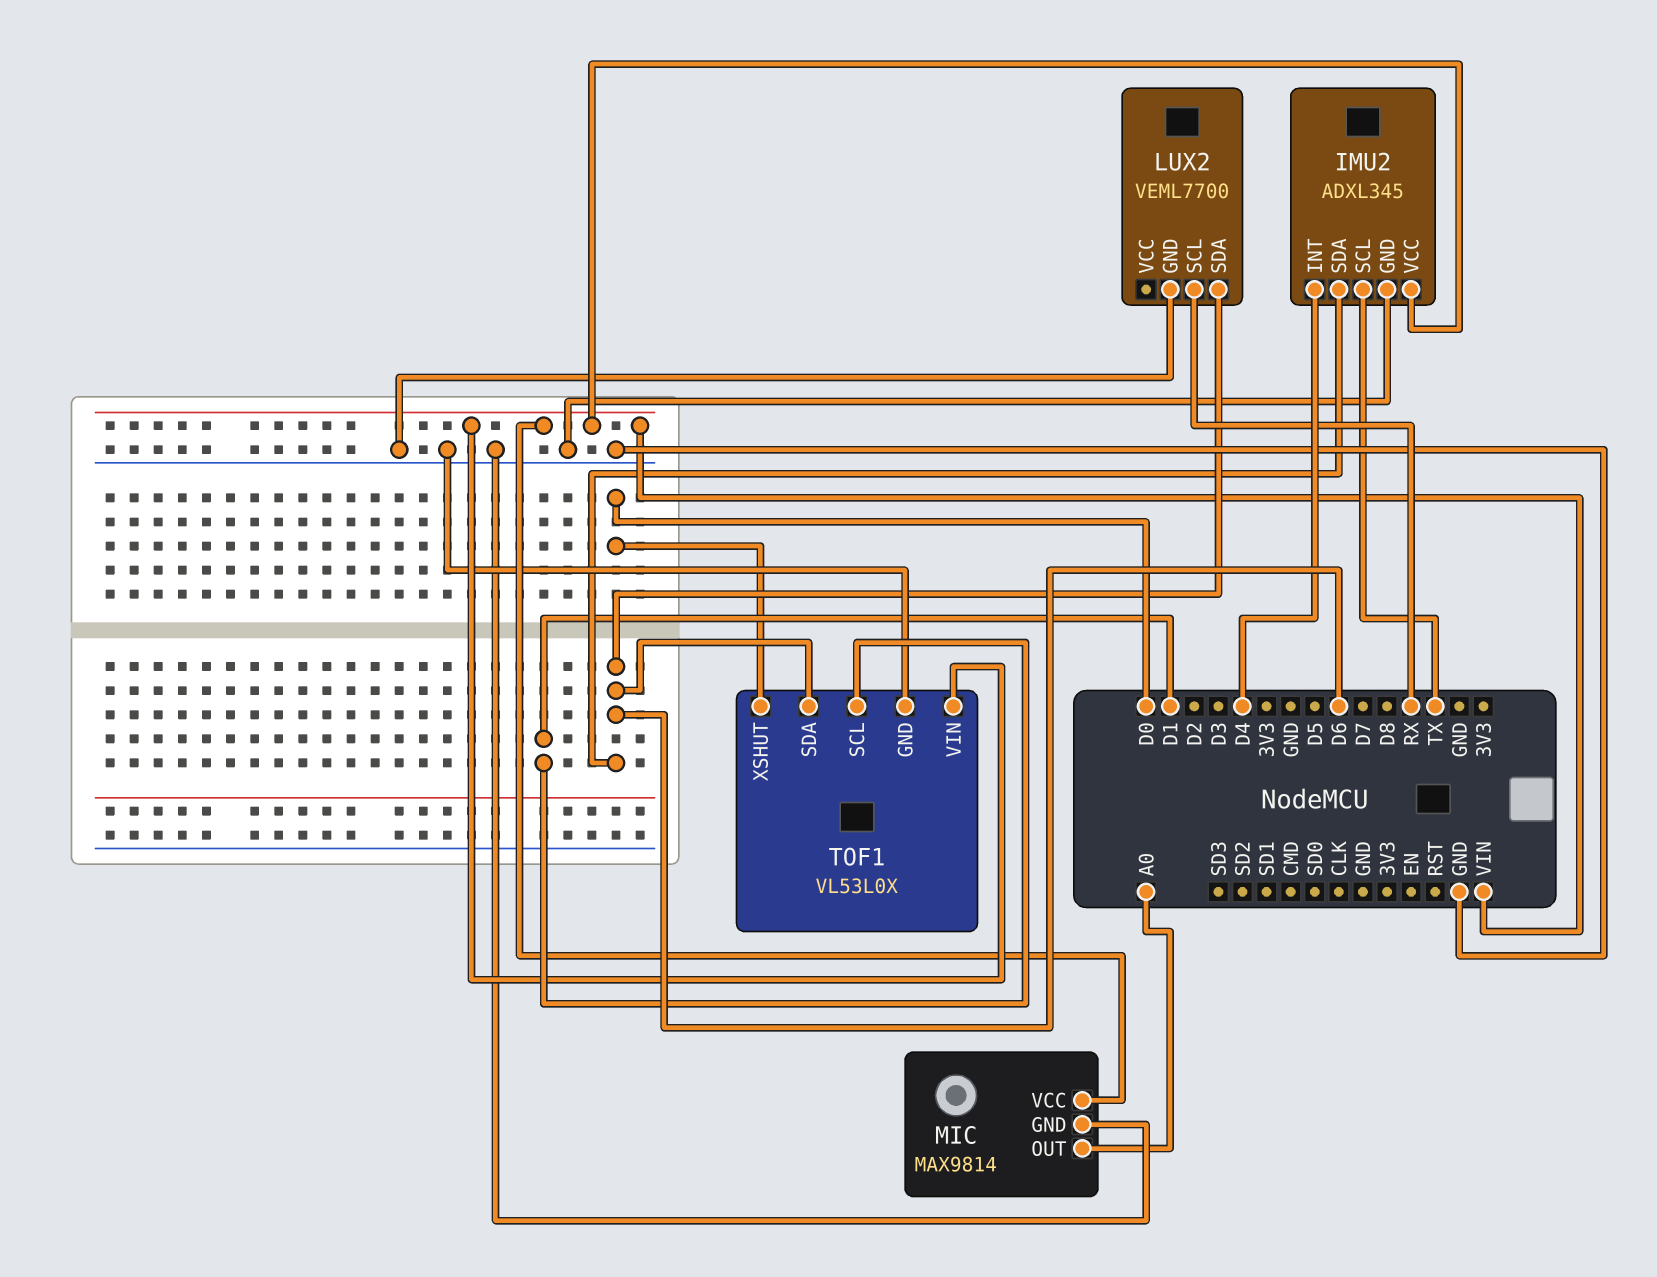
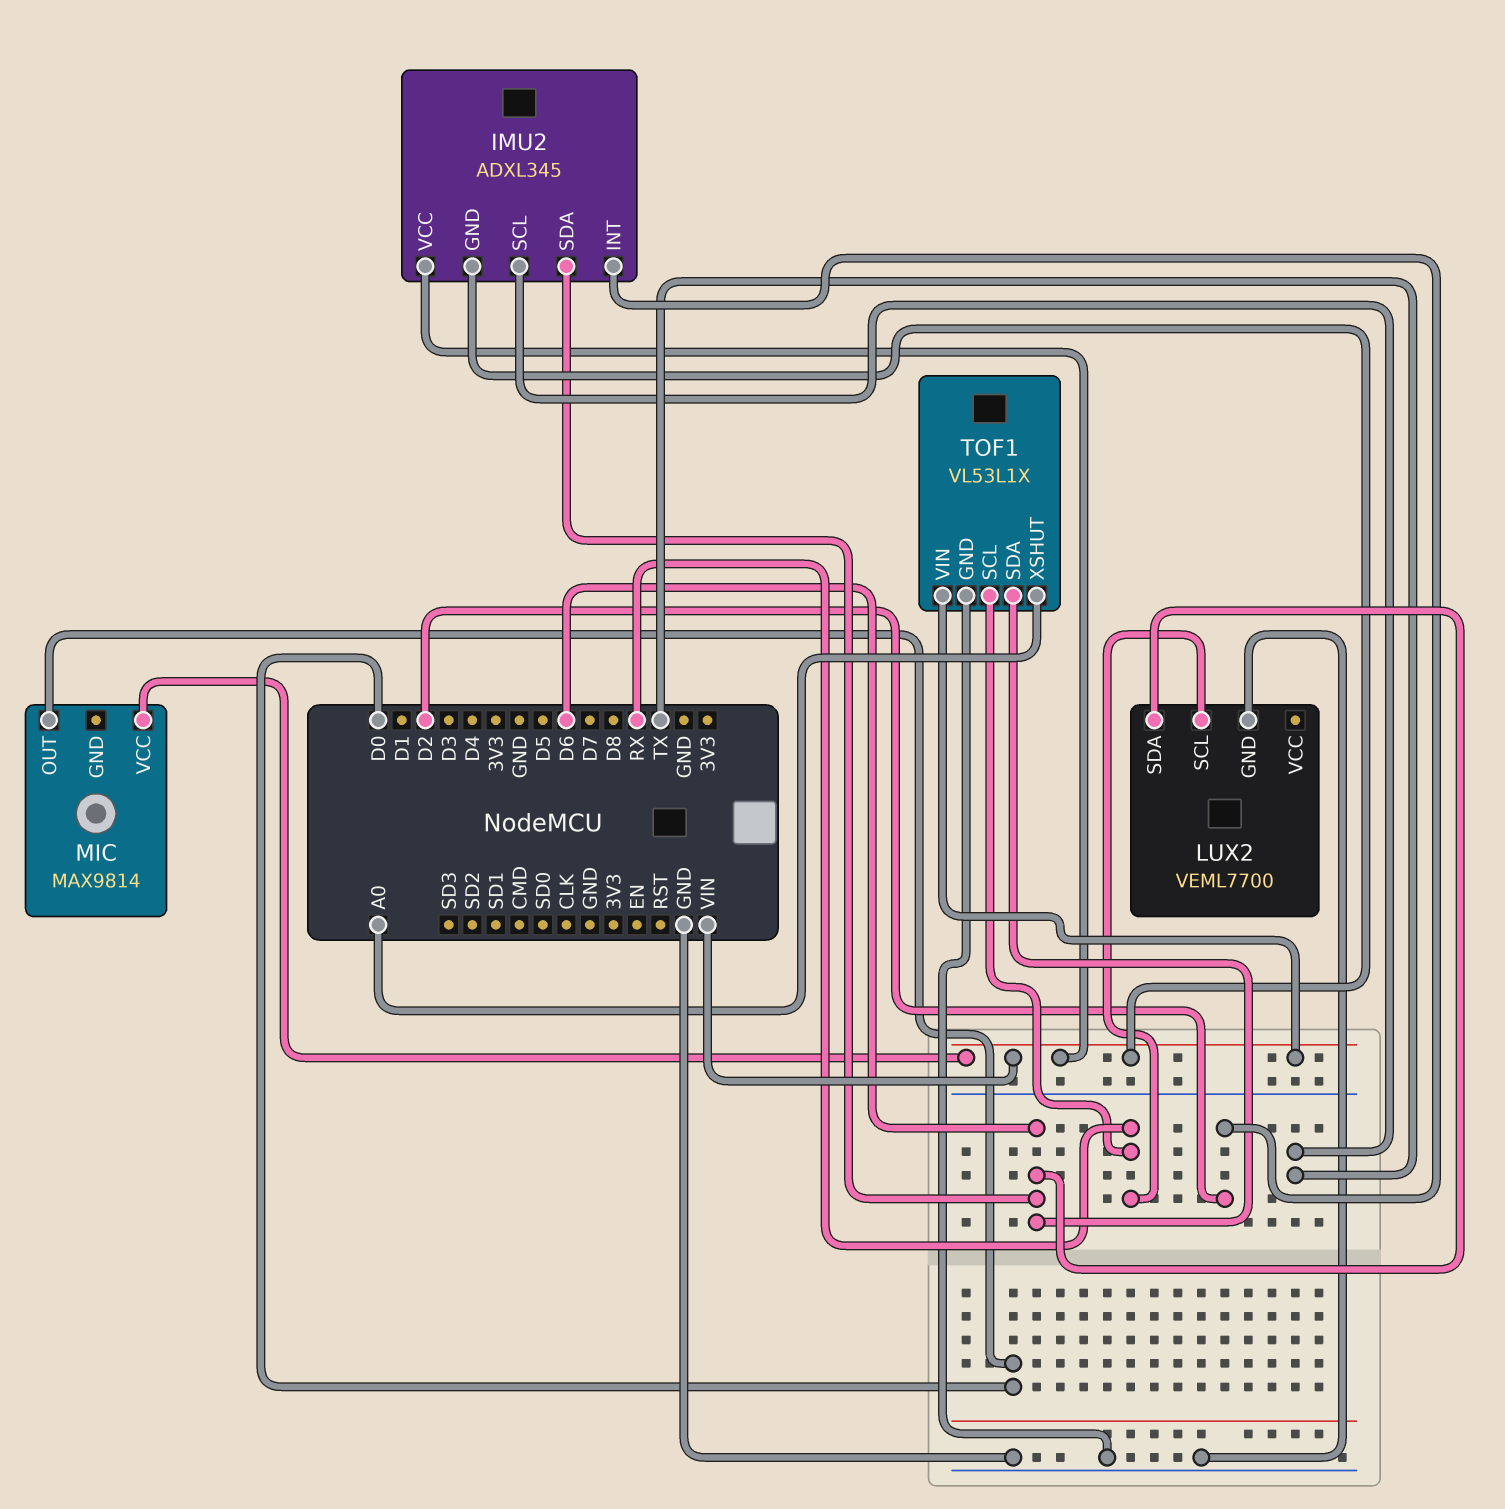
IMU2 pin GND: GND -> VIN
IMU2 pin INT: D4 -> D2
MIC pin GND: GND -> none
MIC pin OUT: A0 -> D0
TOF1: VL53L0X -> VL53L1X
TOF1 pin SCL: D1 -> RX
TOF1 pin XSHUT: D0 -> A0

